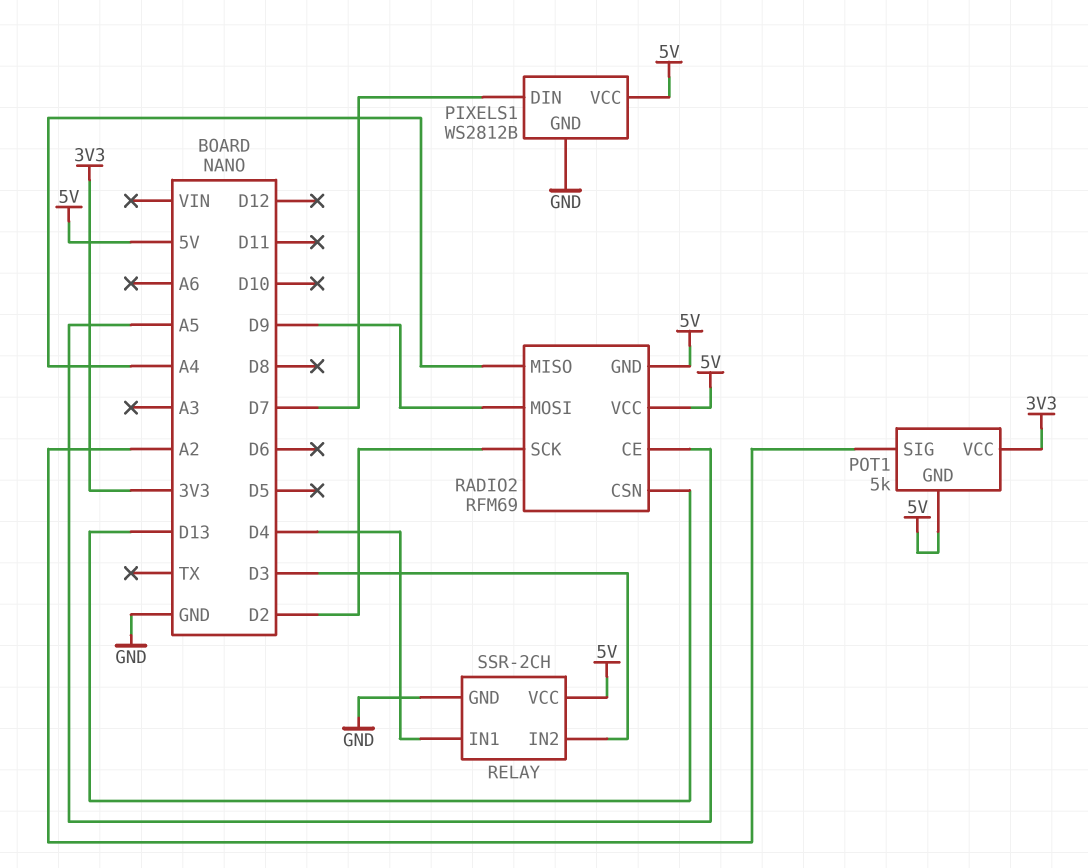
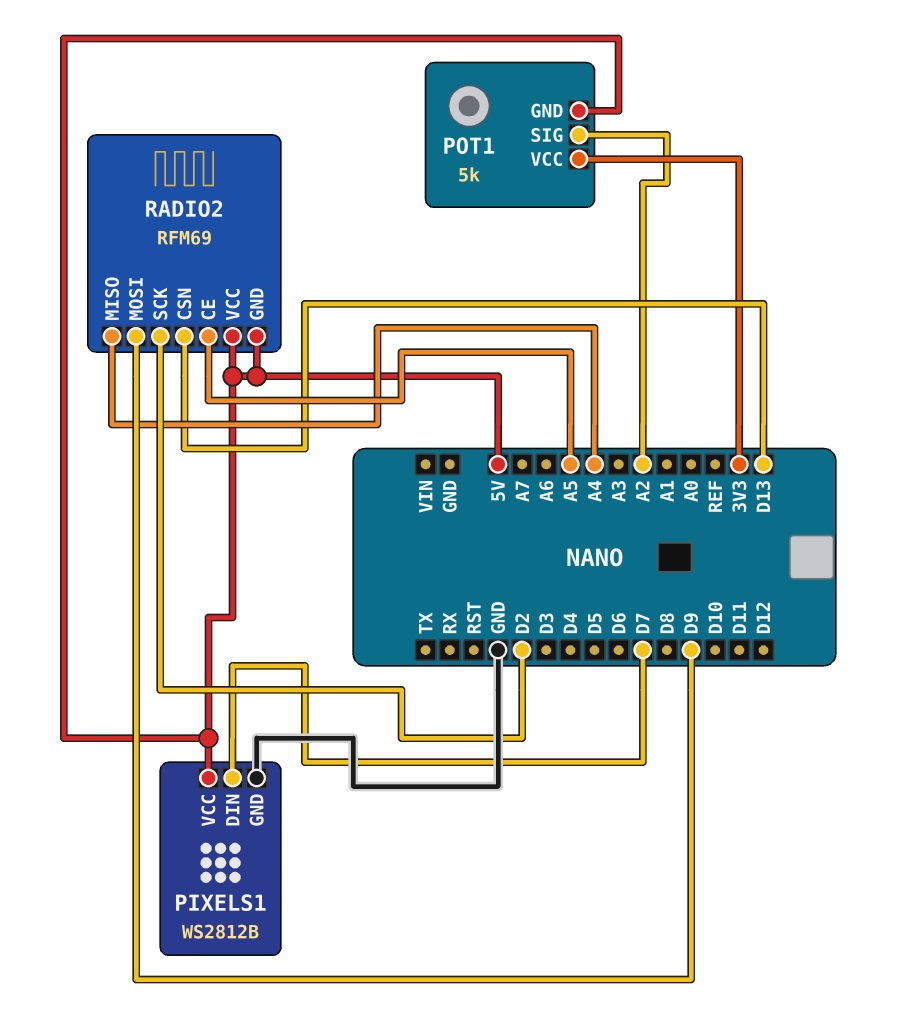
RELAY: SSR-2CH -> none
RELAY pin GND: GND -> none
RELAY pin IN1: D4 -> none
RELAY pin IN2: D3 -> none
RELAY pin VCC: 5V -> none

